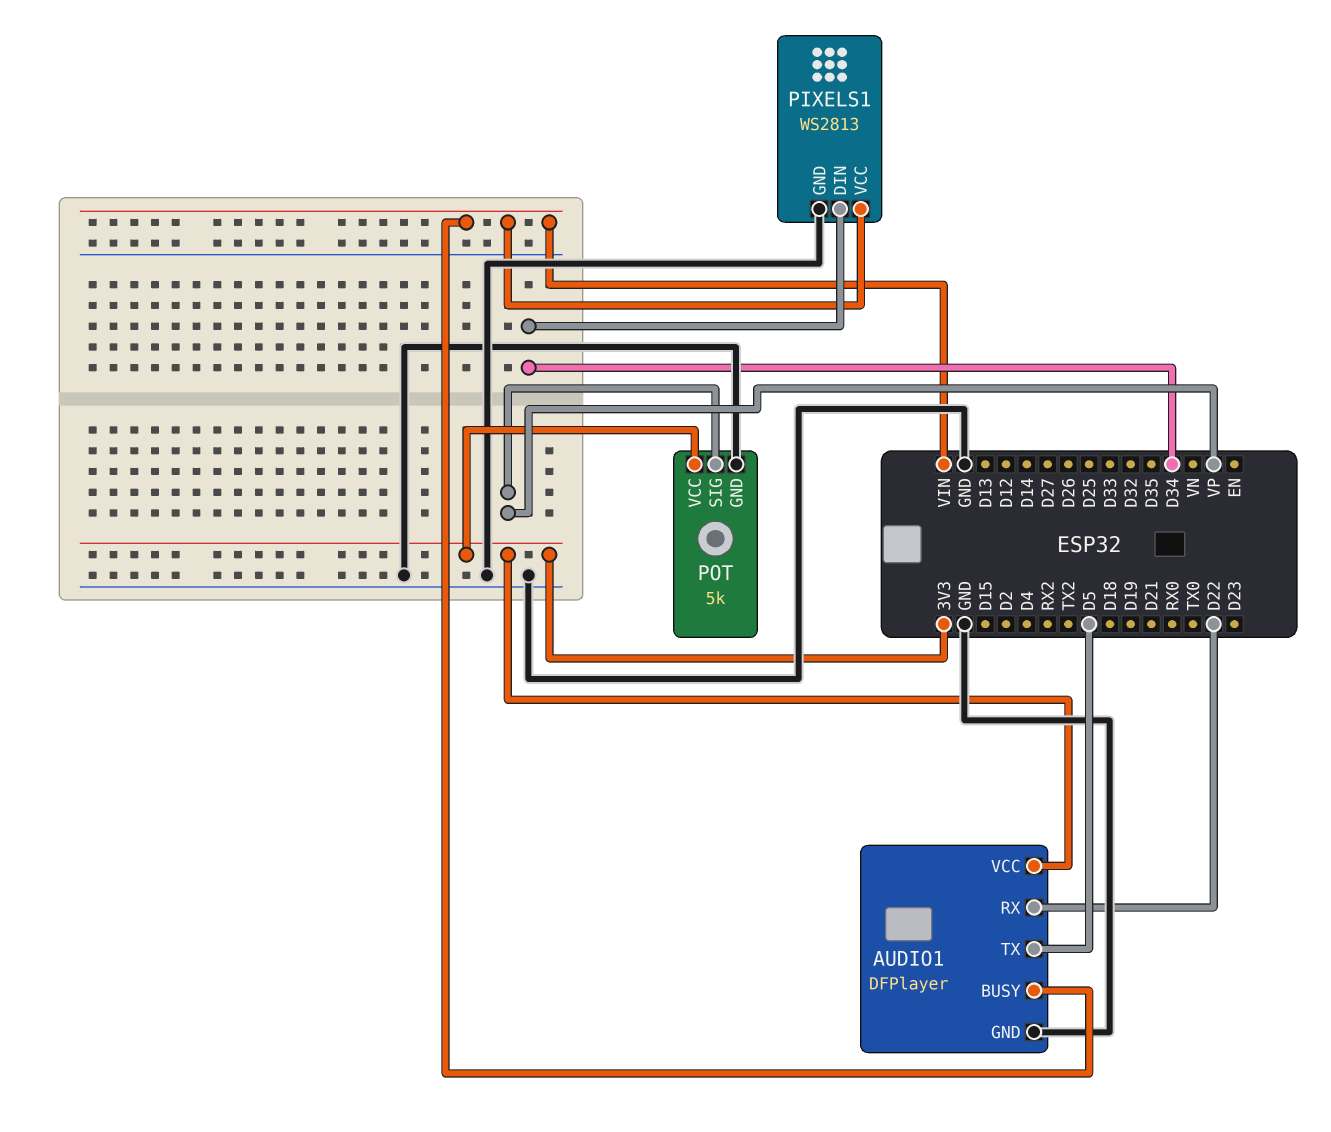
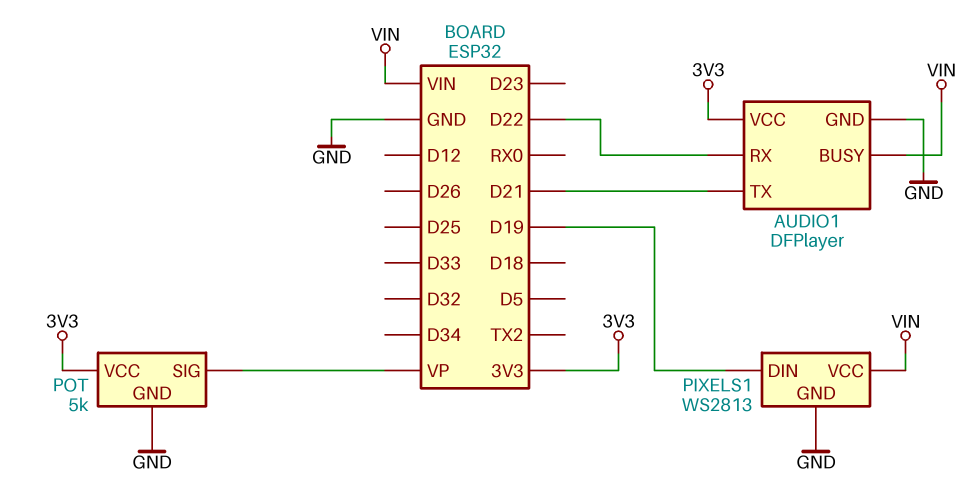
AUDIO1 pin TX: D5 -> D21
PIXELS1 pin DIN: D34 -> D19

